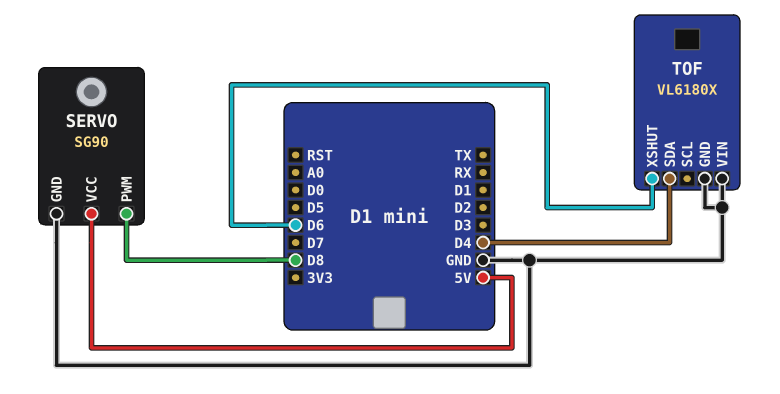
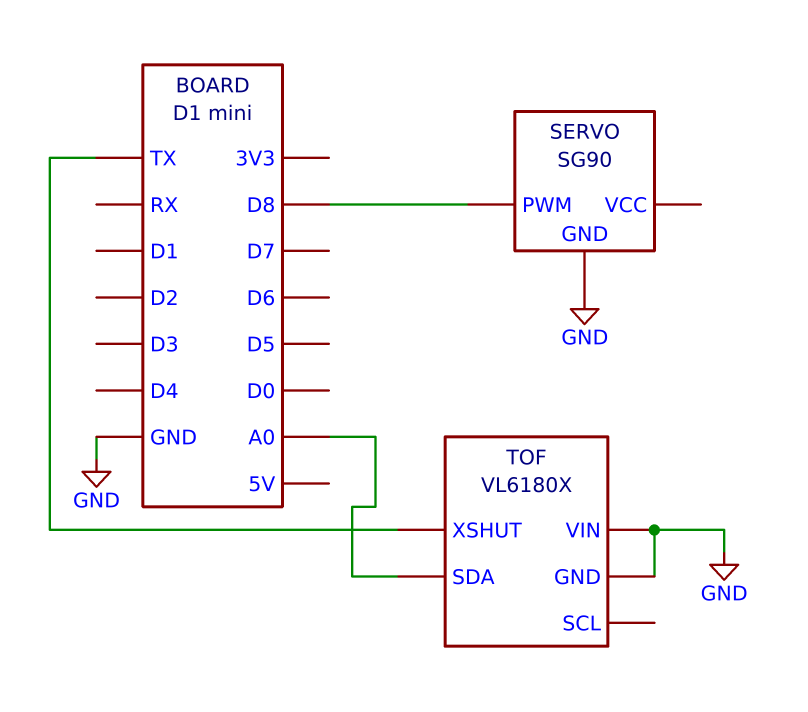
SERVO pin VCC: 5V -> none
TOF pin SDA: D4 -> A0
TOF pin XSHUT: D6 -> TX

